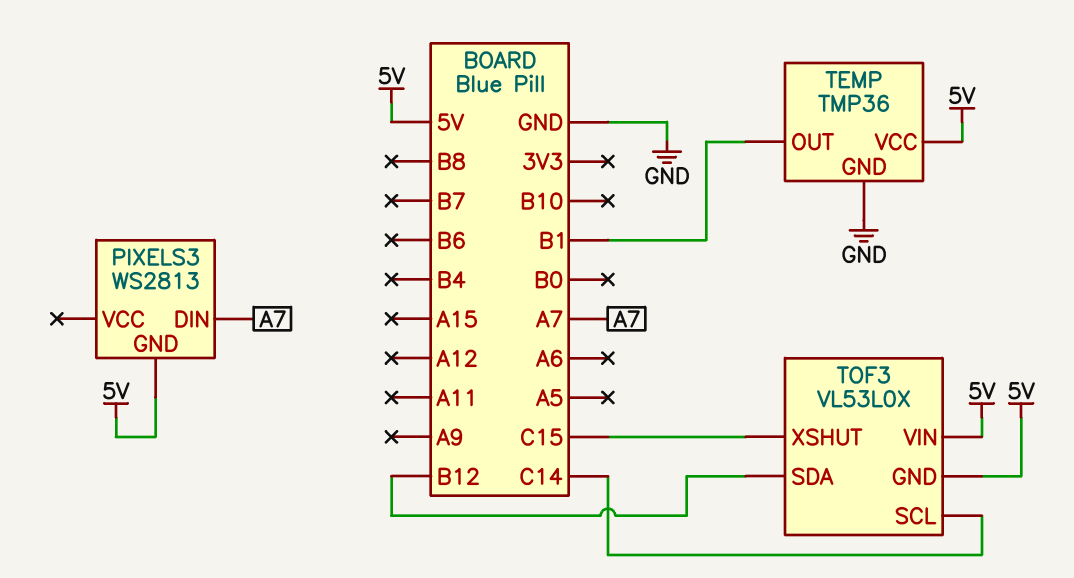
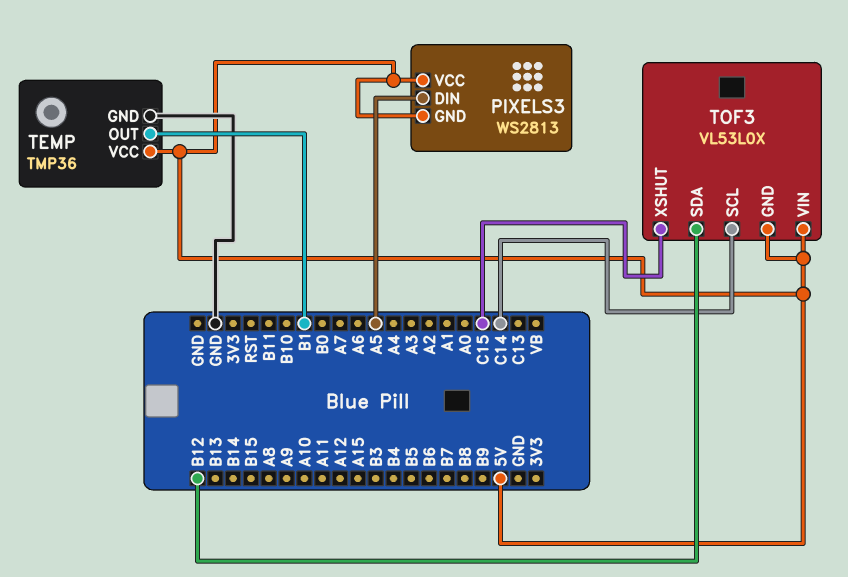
PIXELS3 pin DIN: A7 -> A5
PIXELS3 pin VCC: none -> 5V

